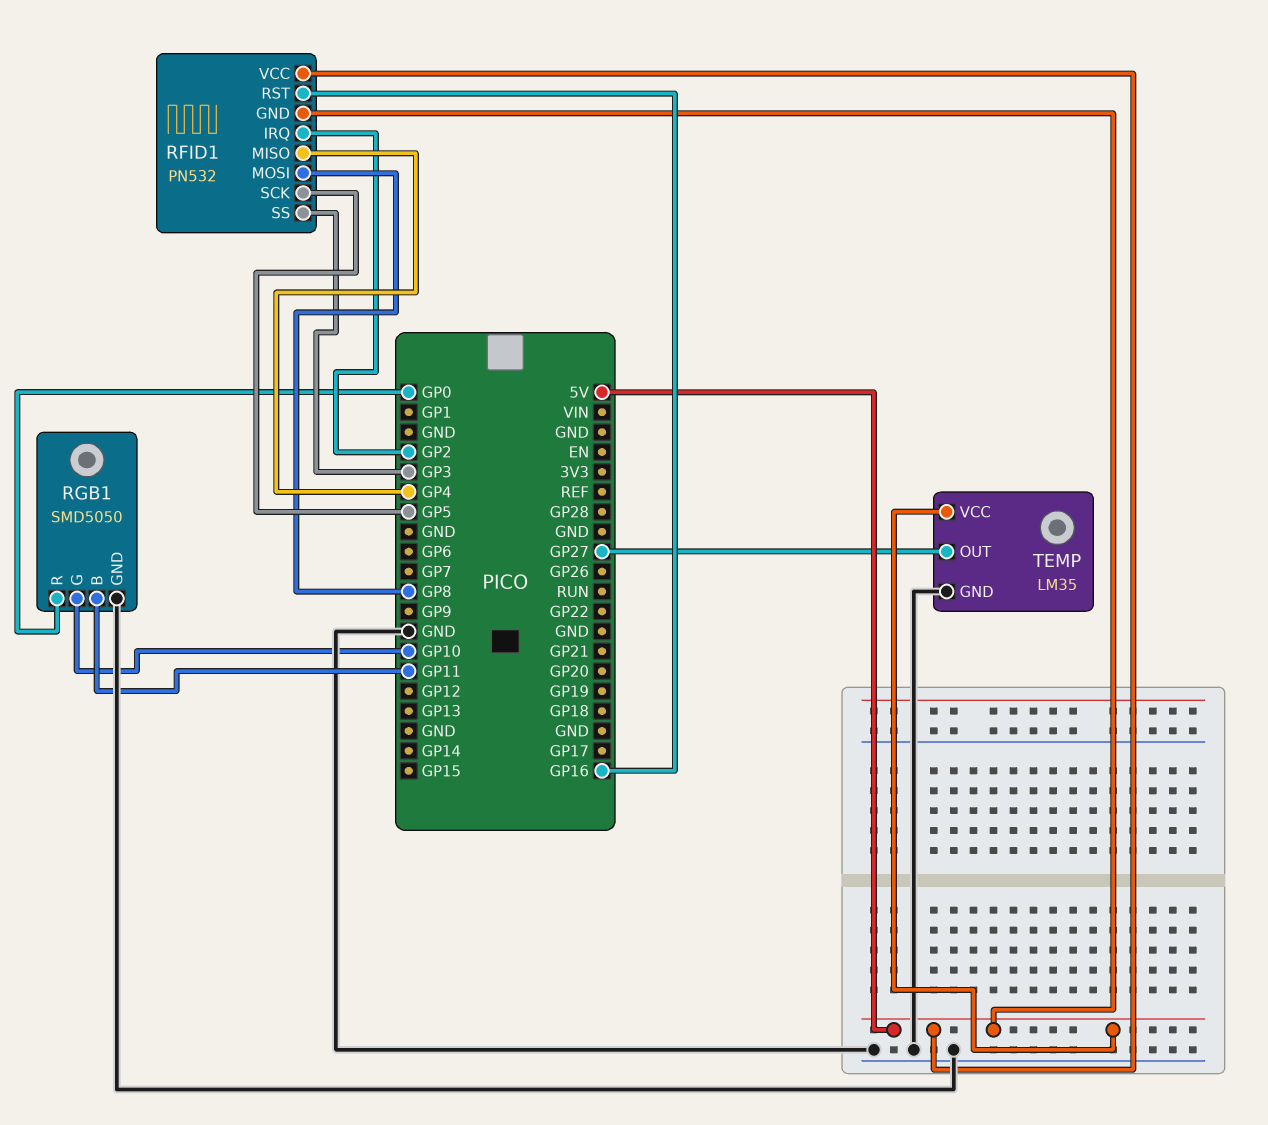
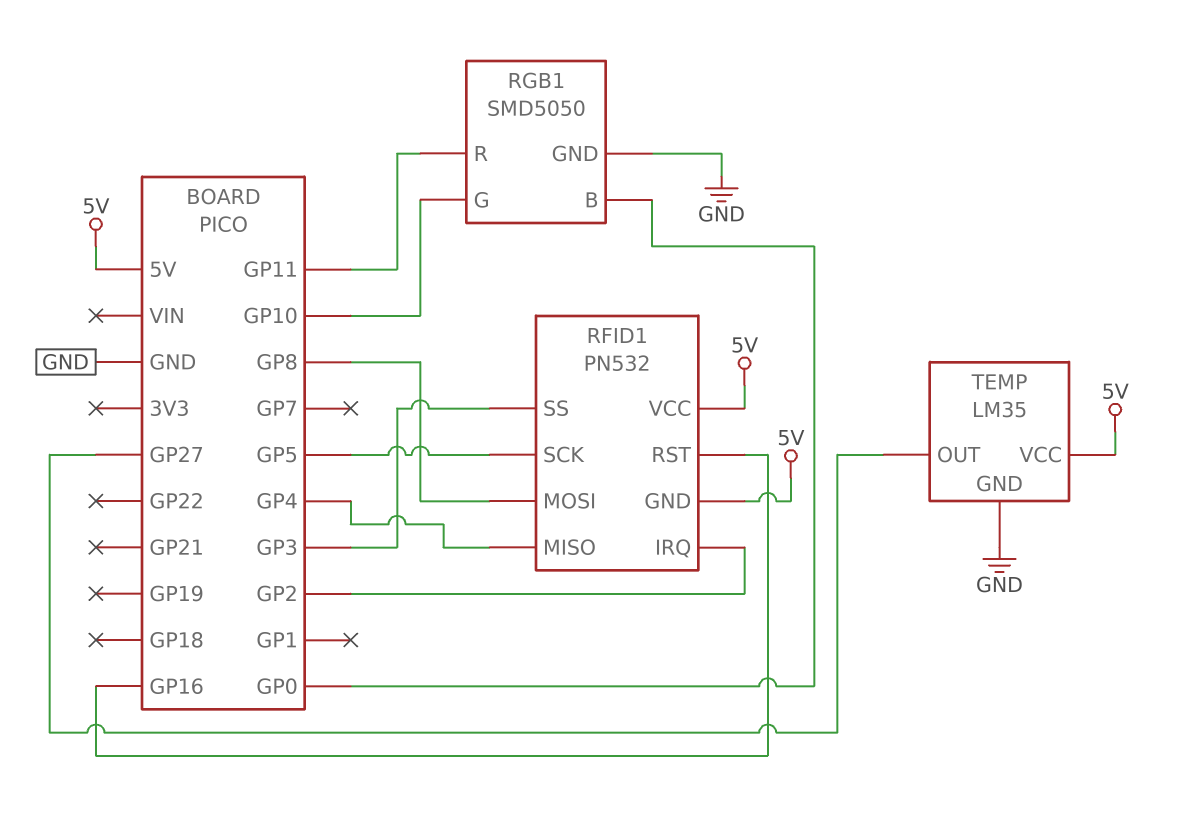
RGB1 pin B: GP11 -> GP0
RGB1 pin R: GP0 -> GP11

